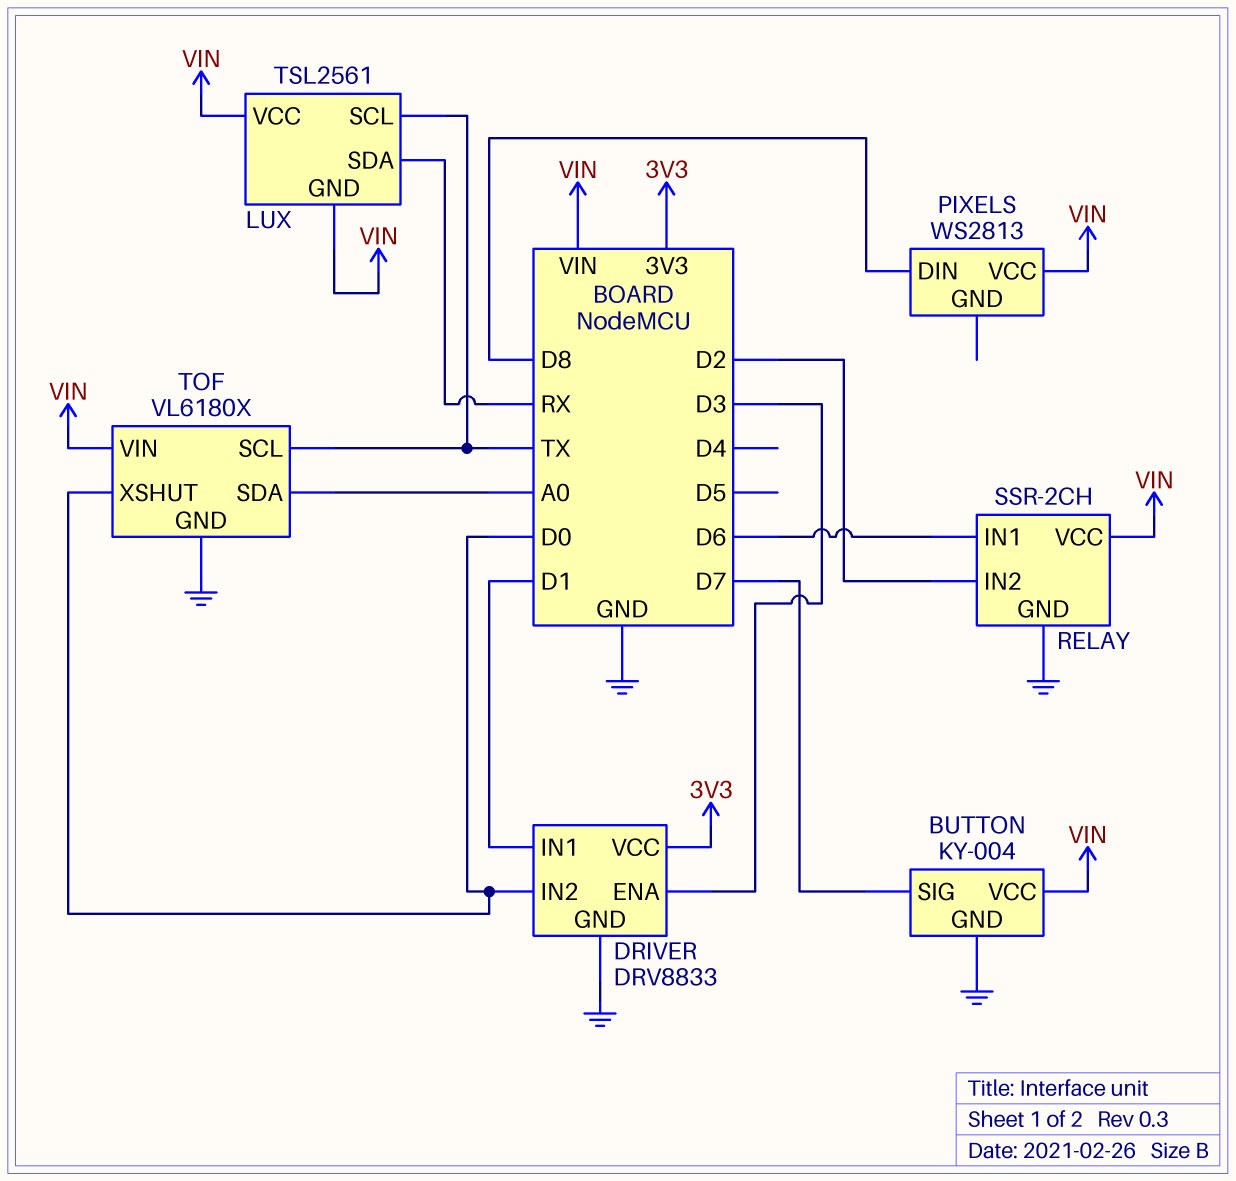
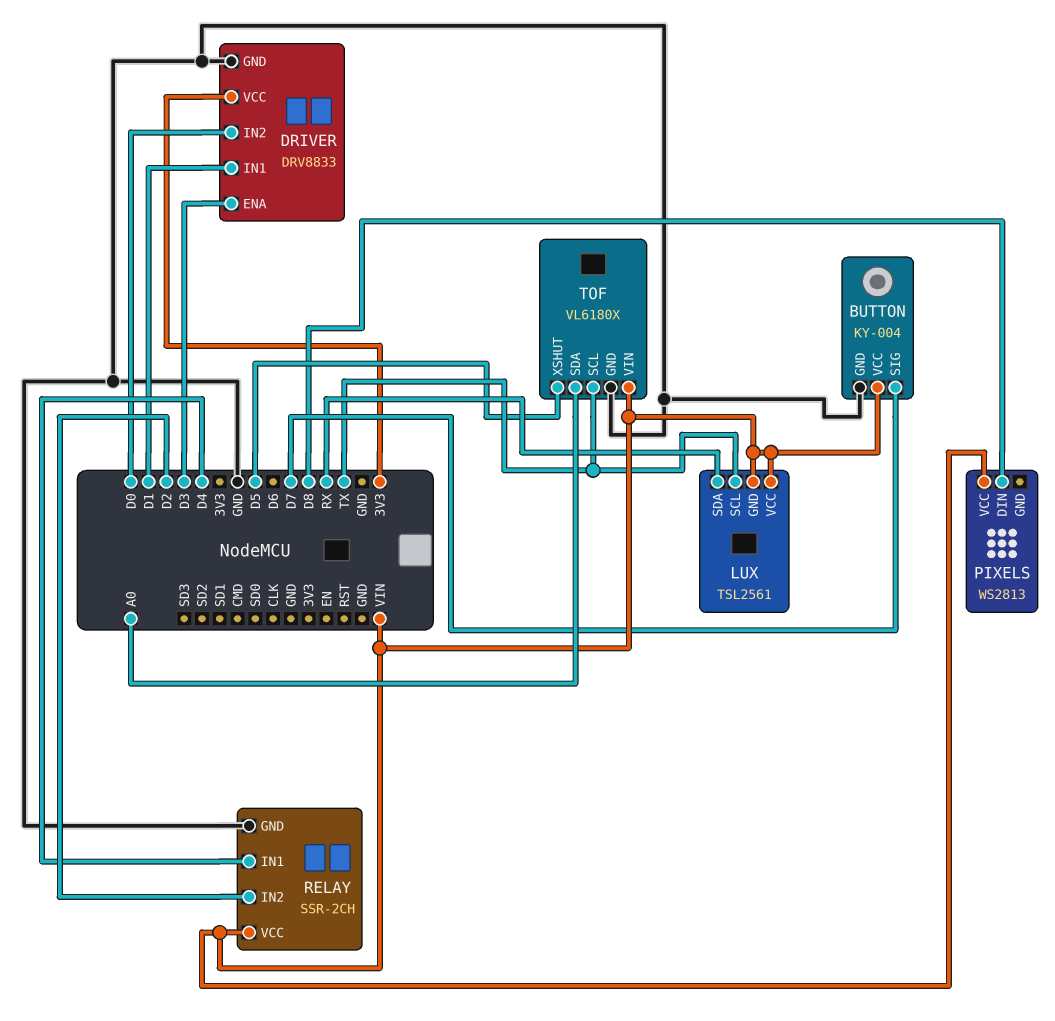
RELAY pin IN1: D6 -> D4
TOF pin XSHUT: D0 -> D5

